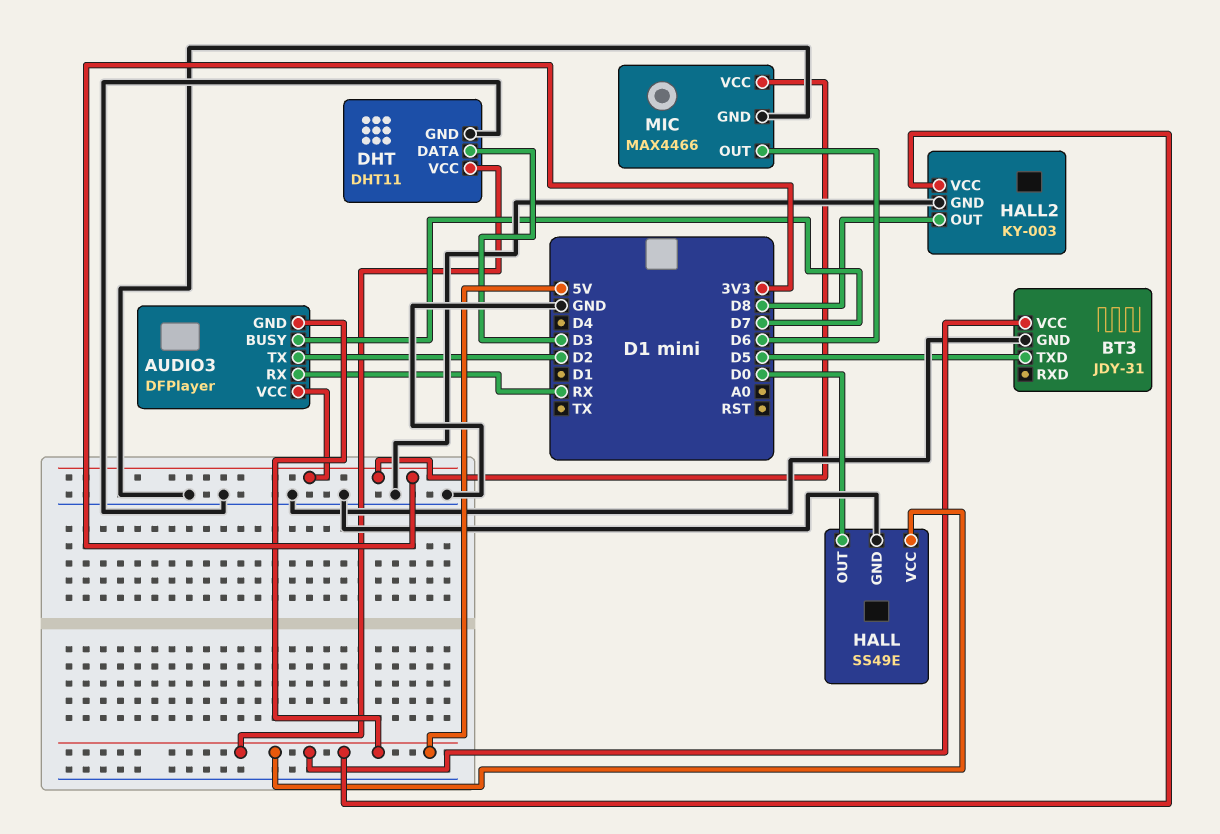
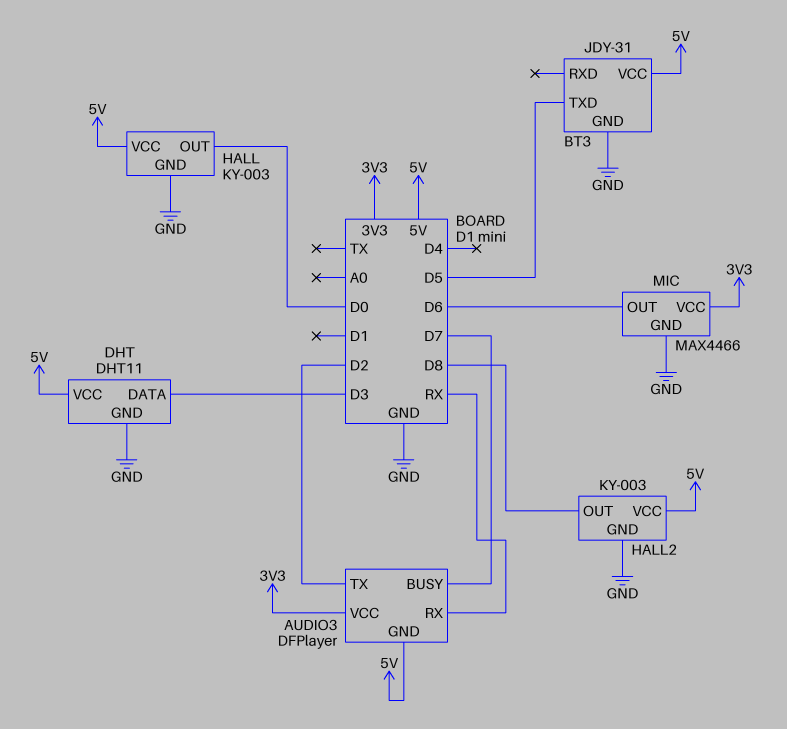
HALL: SS49E -> KY-003

